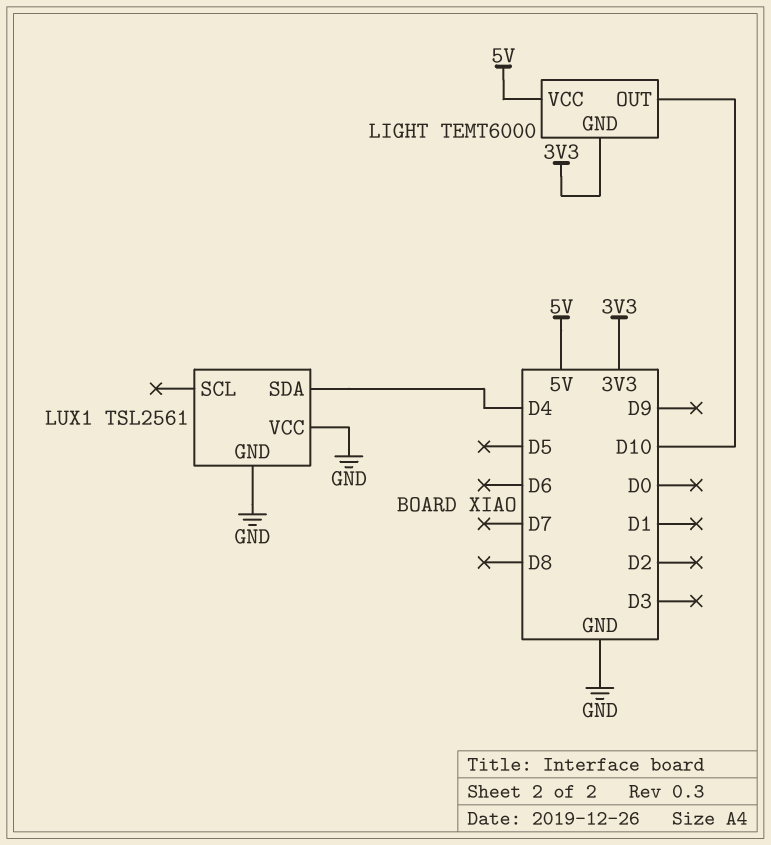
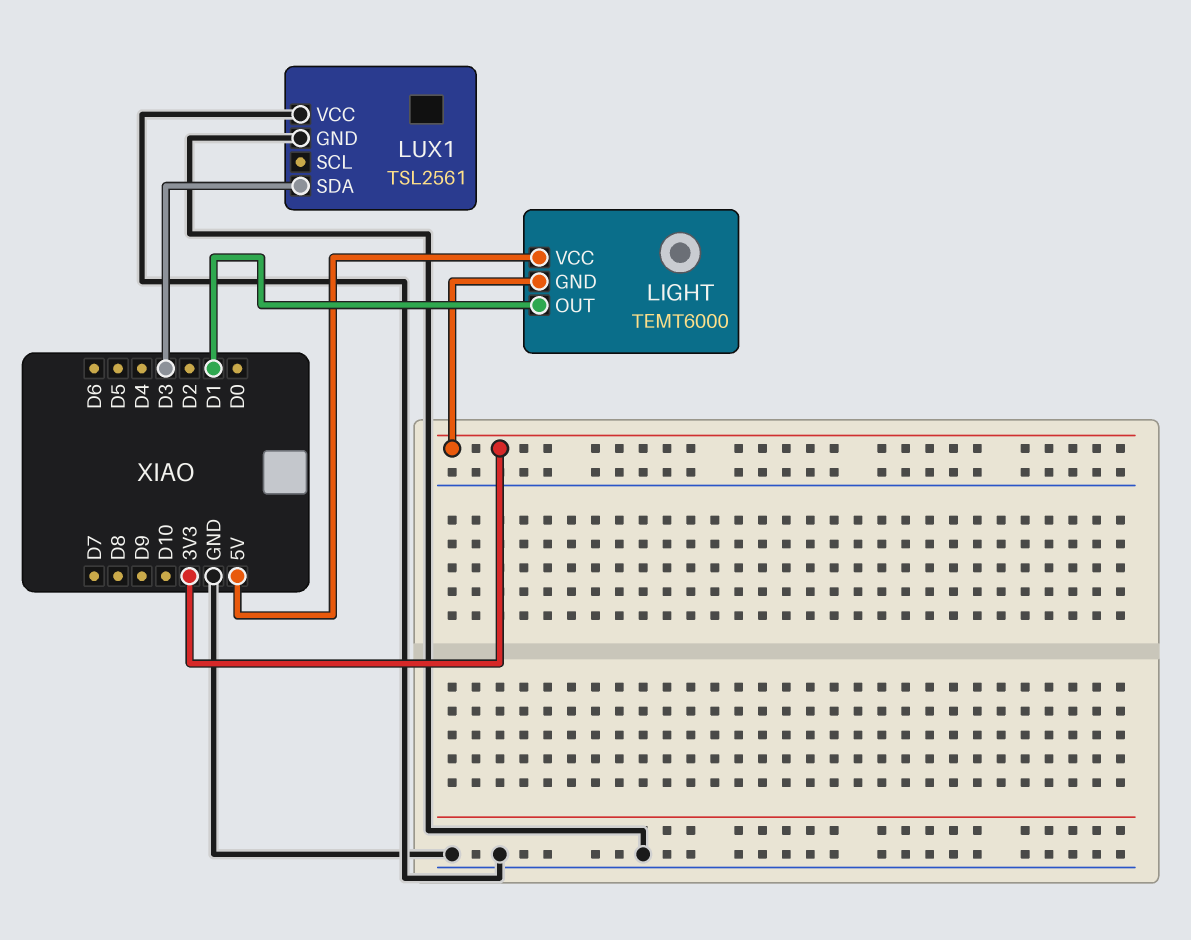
LIGHT pin OUT: D10 -> D1
LUX1 pin SDA: D4 -> D3

